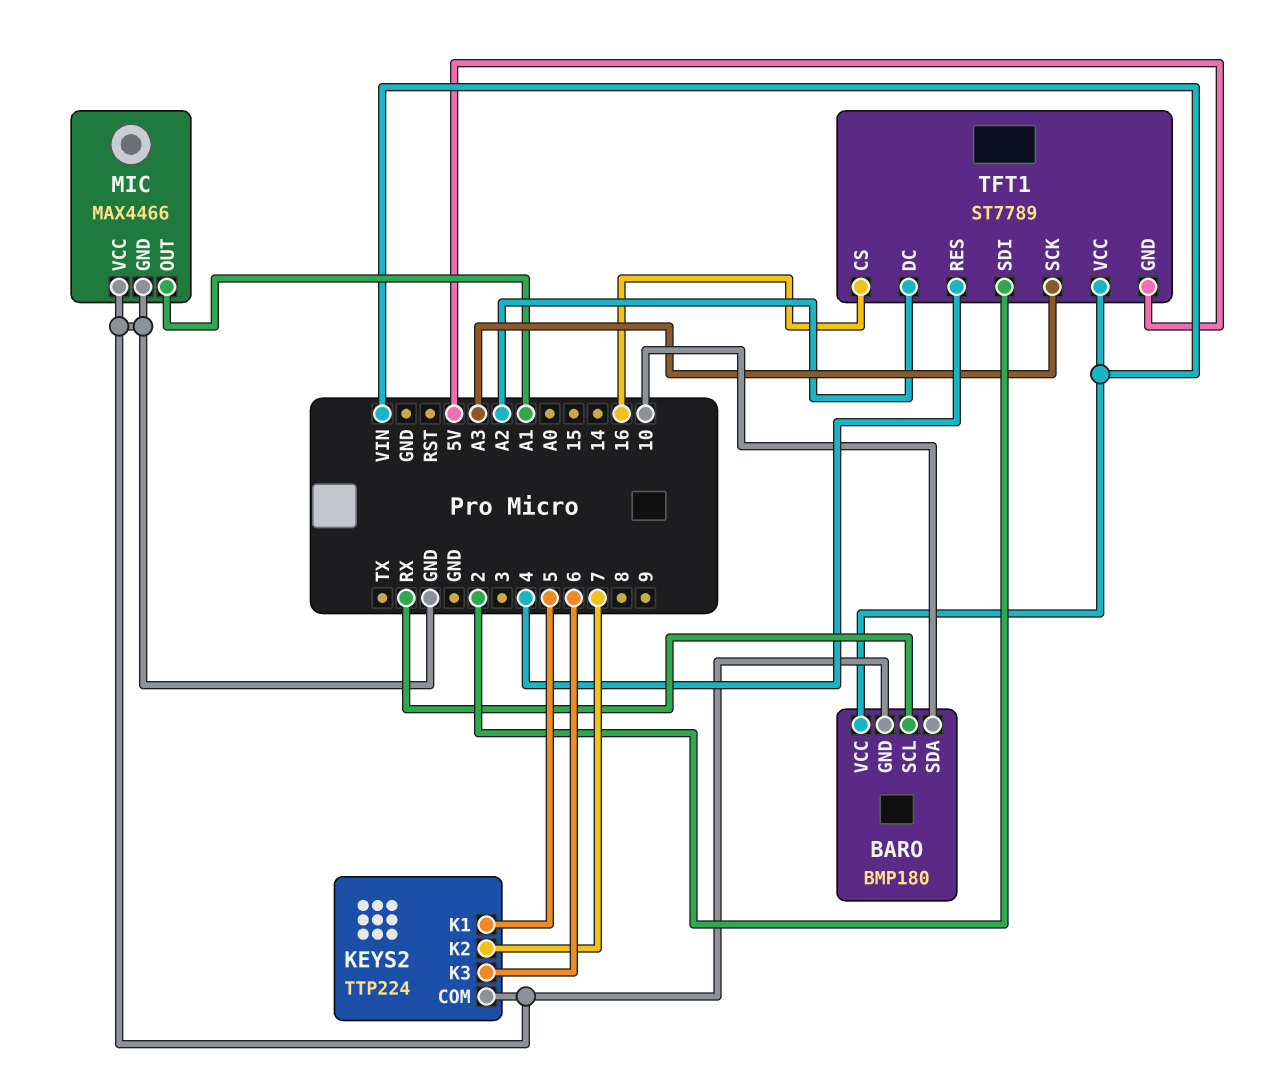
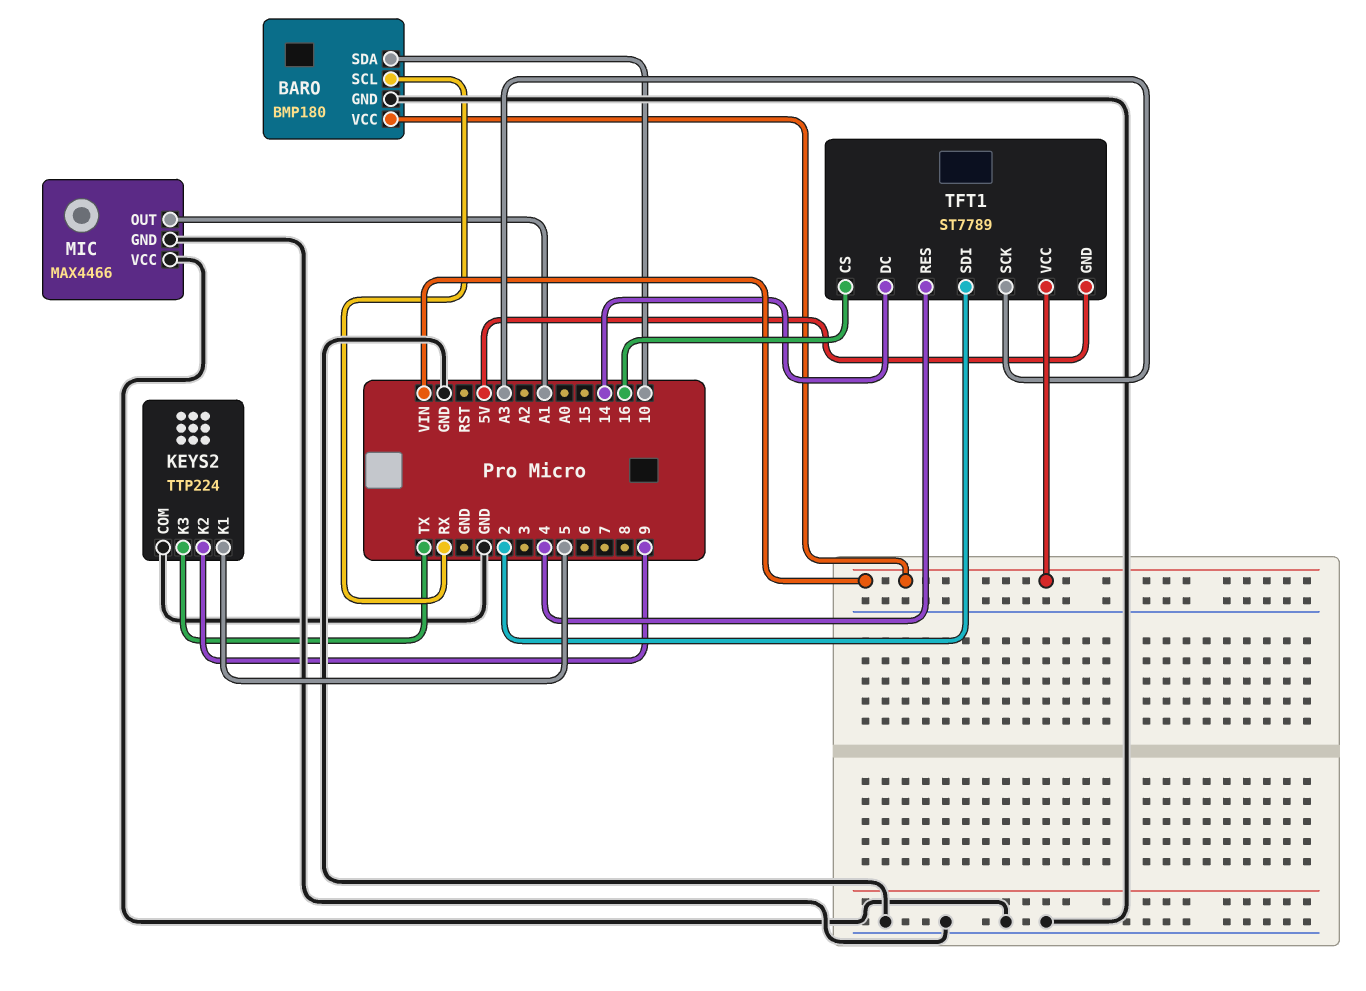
KEYS2 pin K2: 7 -> 9
KEYS2 pin K3: 6 -> TX
TFT1 pin DC: A2 -> 14

